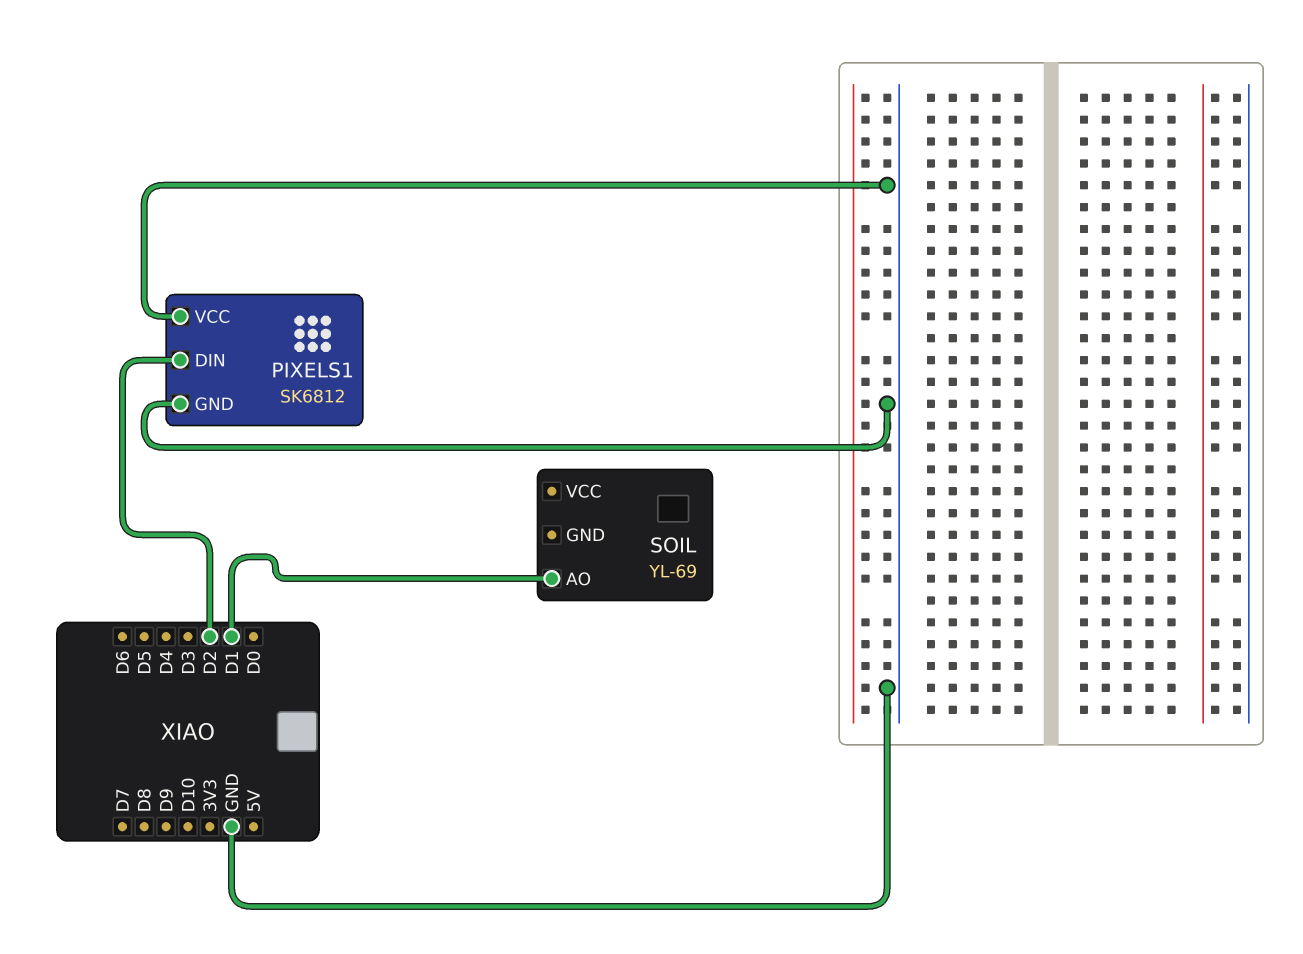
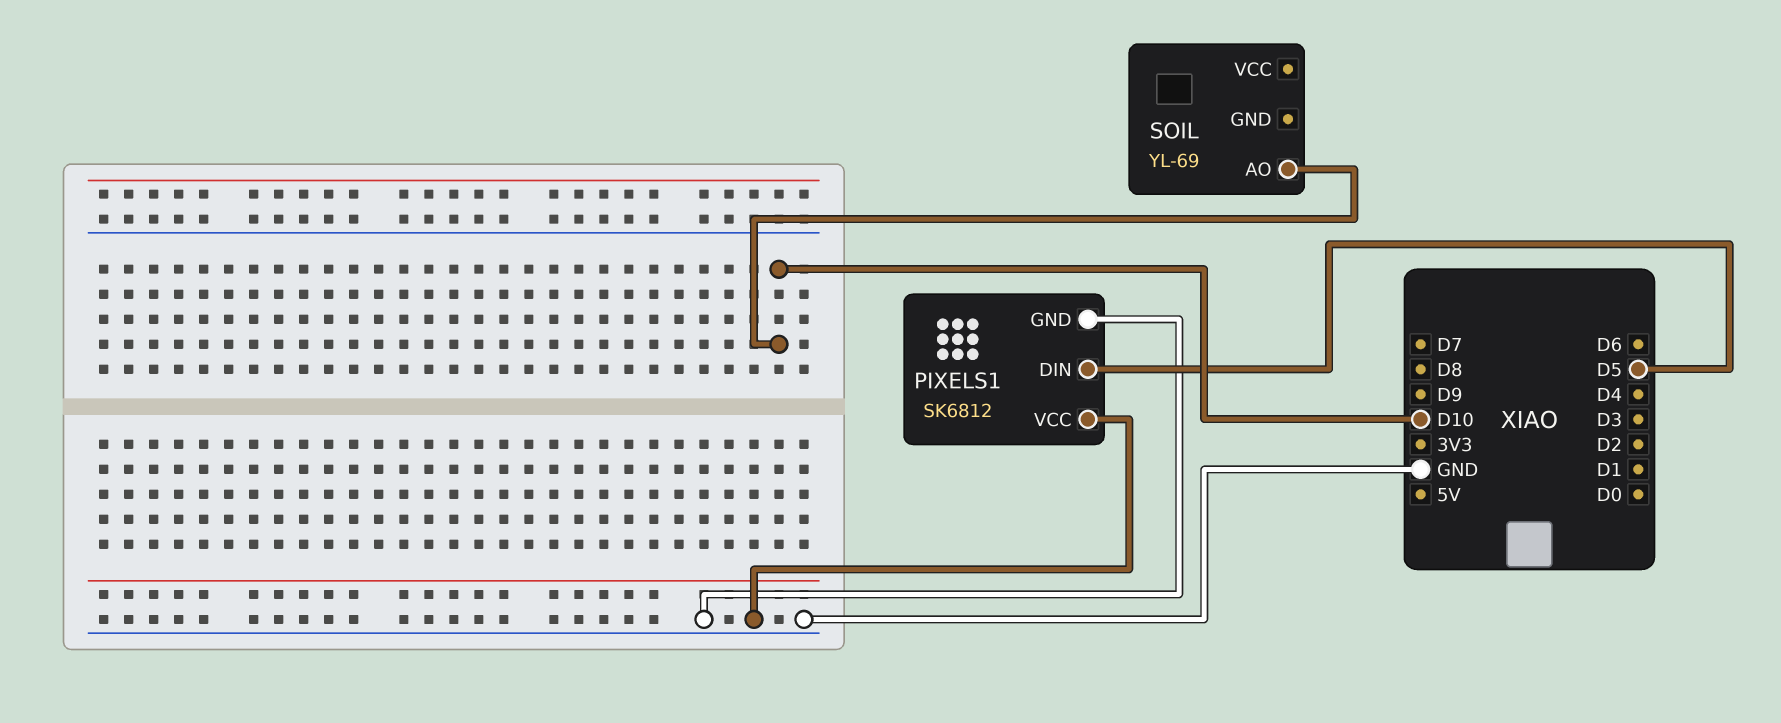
PIXELS1 pin DIN: D2 -> D5
SOIL pin AO: D1 -> D10

